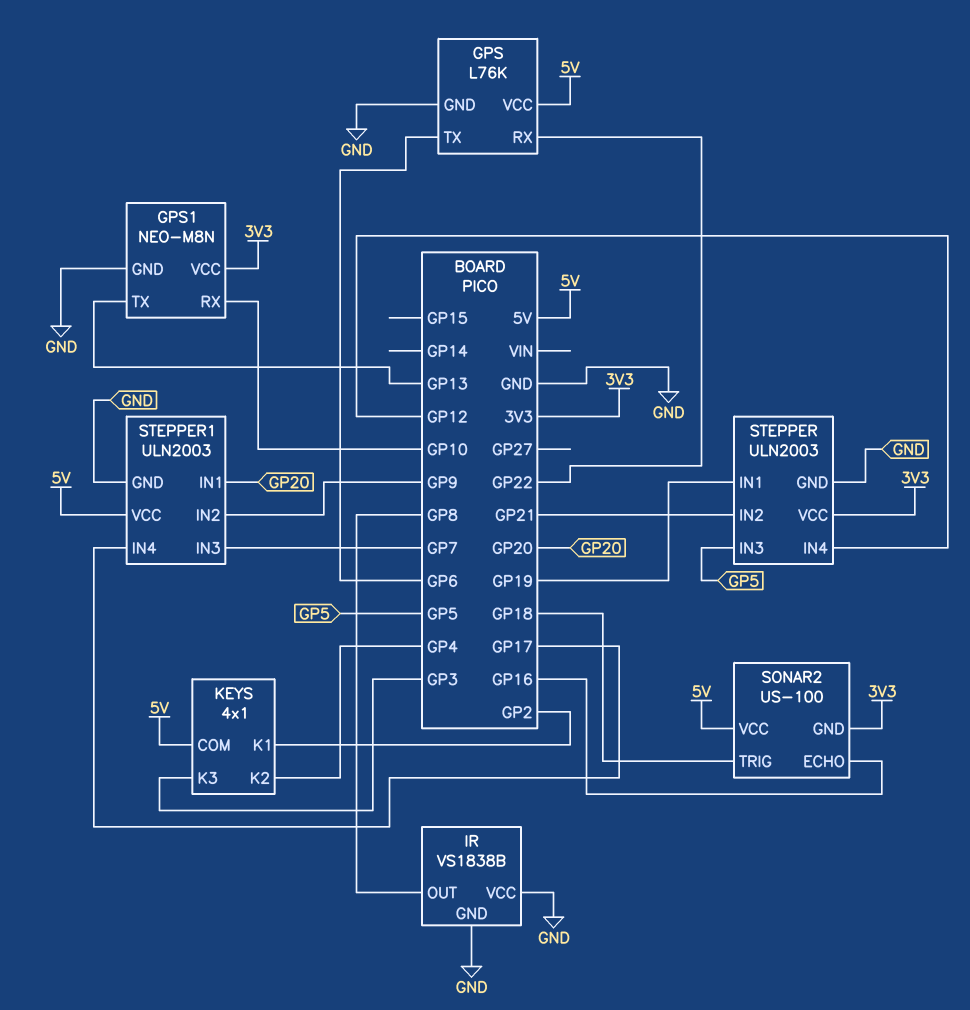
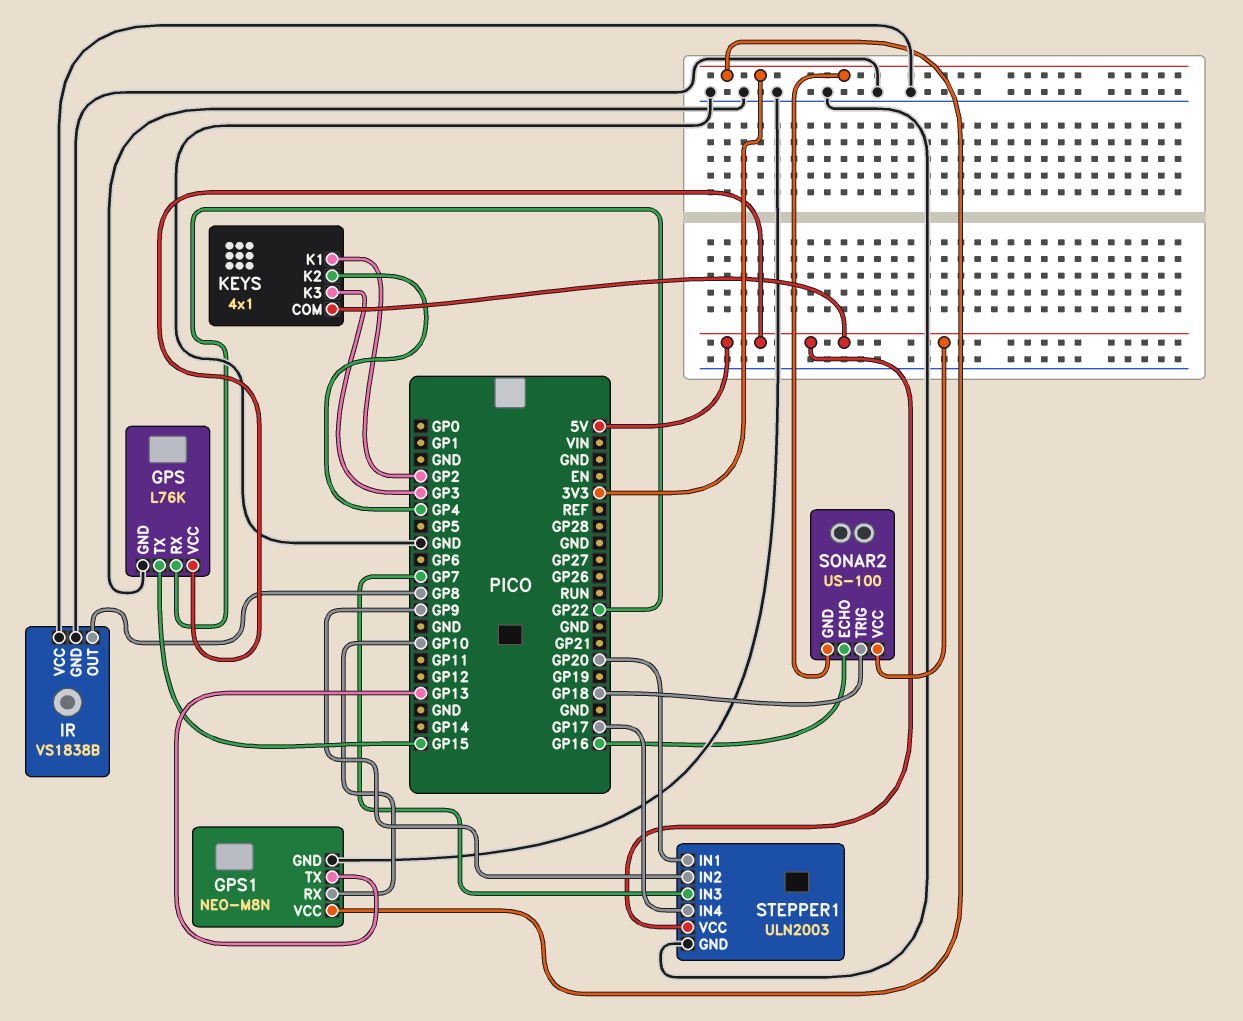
GPS pin TX: GP6 -> GP15
STEPPER: ULN2003 -> none
STEPPER pin GND: GND -> none
STEPPER pin IN1: GP19 -> none
STEPPER pin IN2: GP21 -> none
STEPPER pin IN3: GP5 -> none
STEPPER pin IN4: GP12 -> none
STEPPER pin VCC: 3V3 -> none

